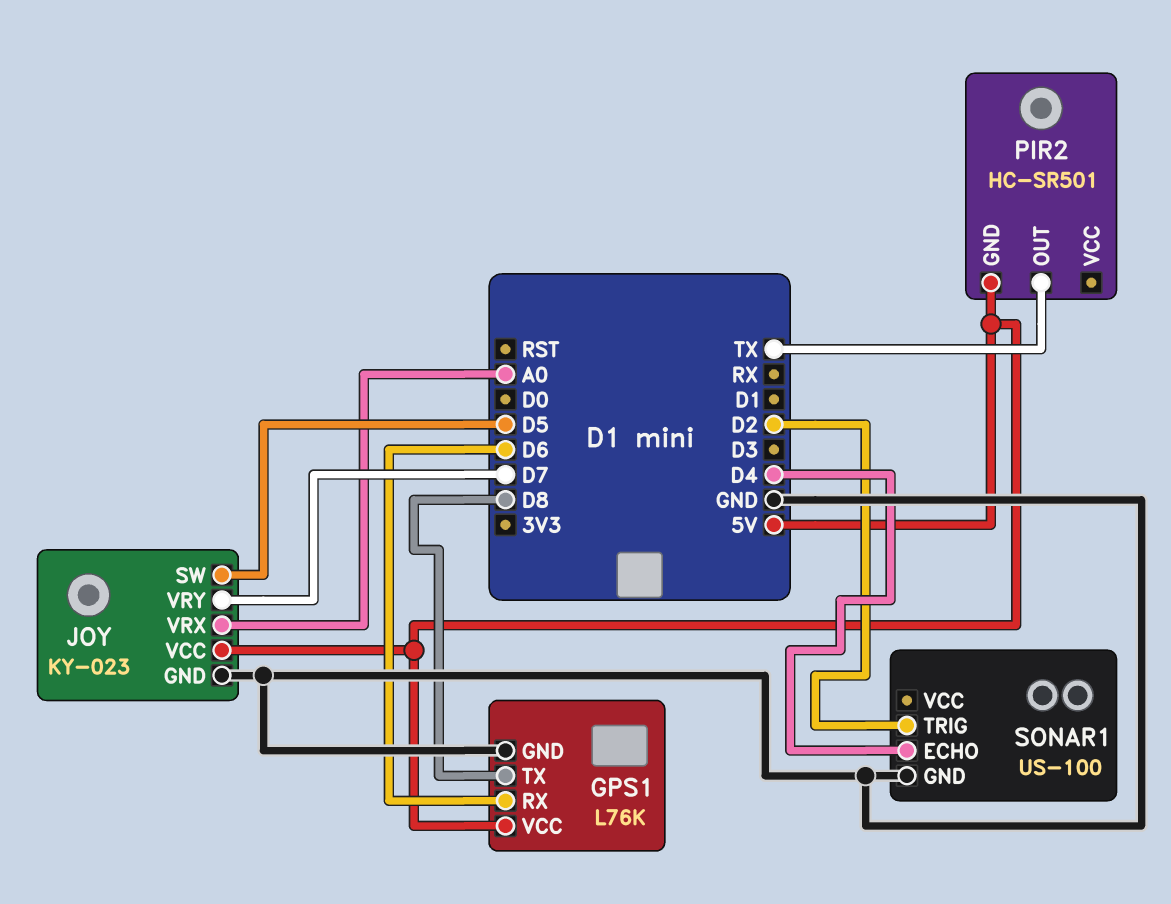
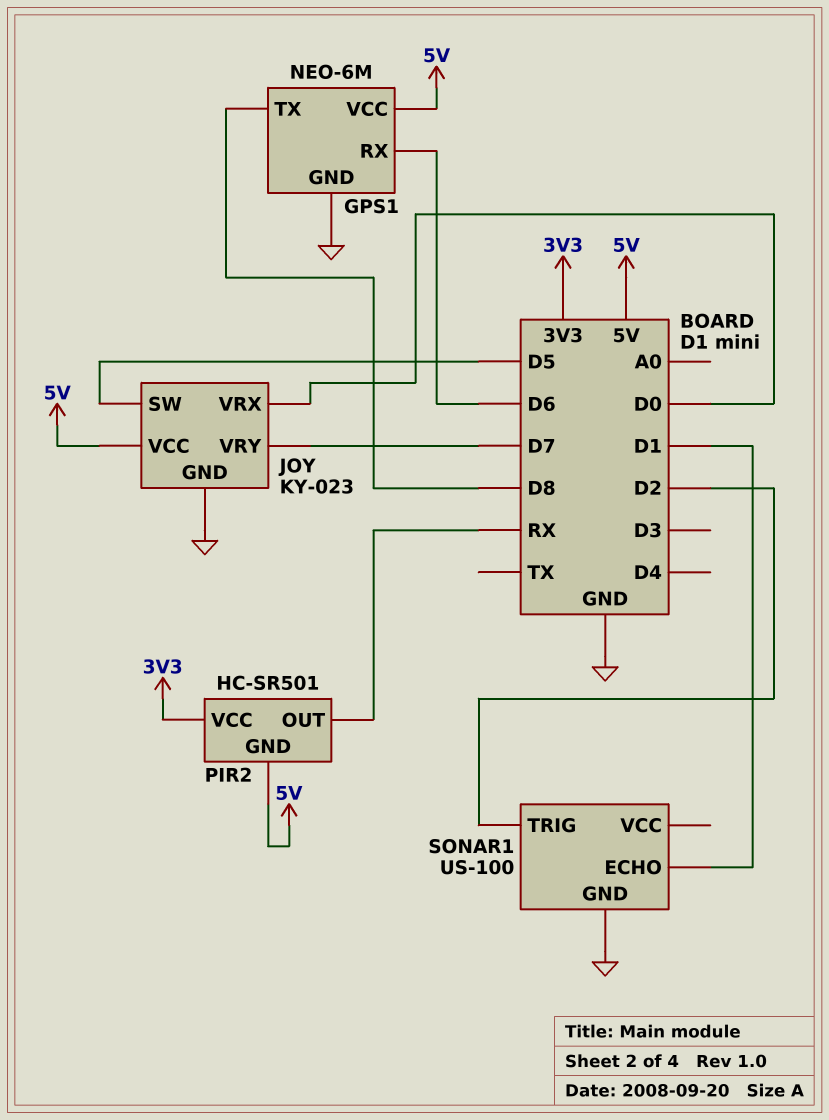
GPS1: L76K -> NEO-6M
JOY pin VRX: A0 -> D0
PIR2 pin OUT: TX -> RX
PIR2 pin VCC: none -> 3V3
SONAR1 pin ECHO: D4 -> D1

